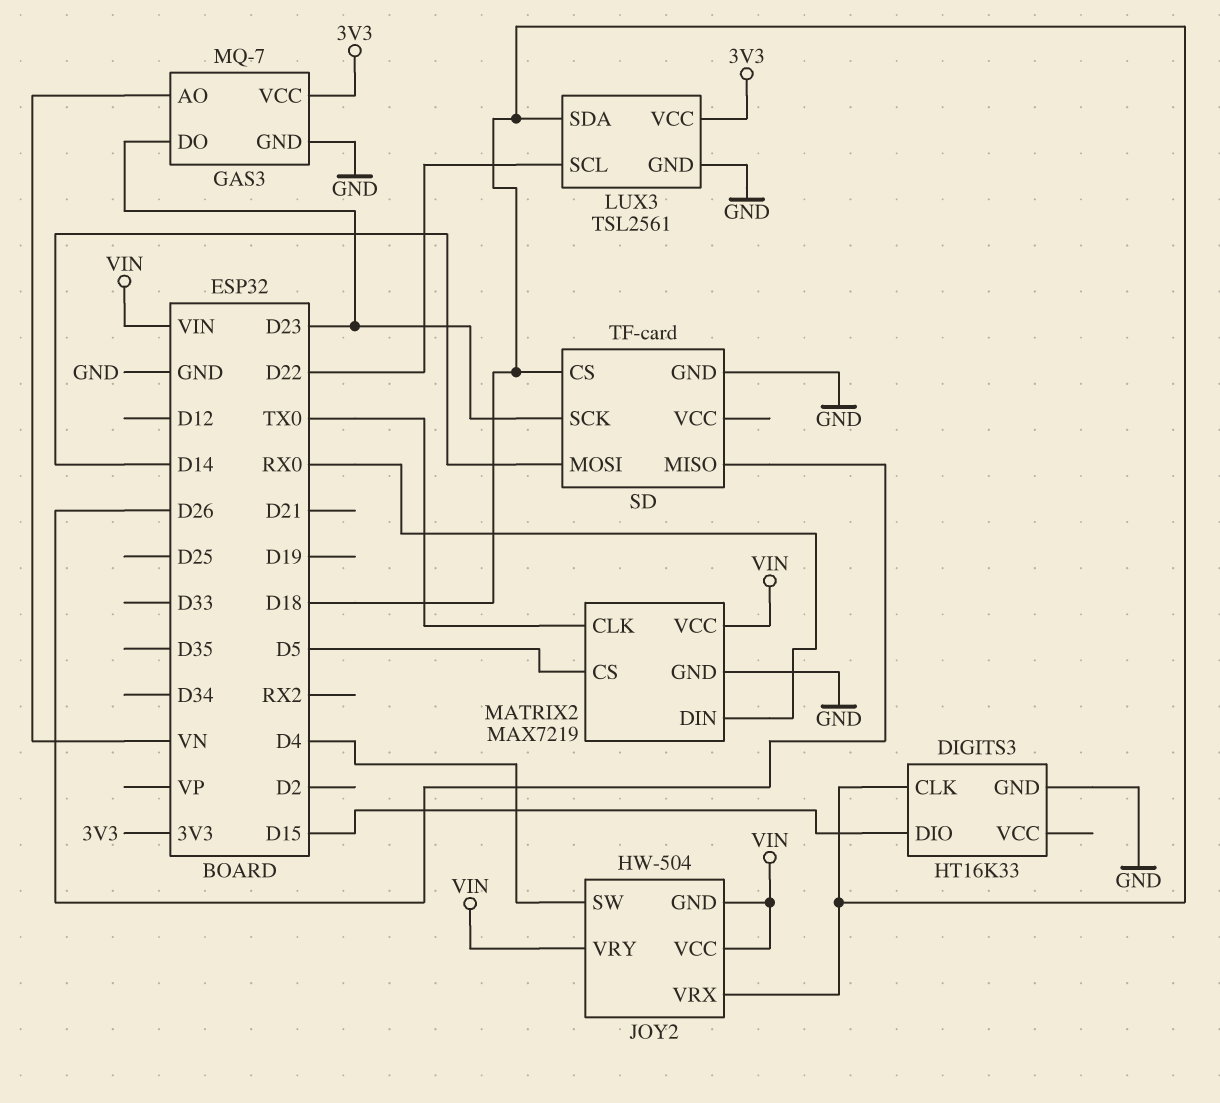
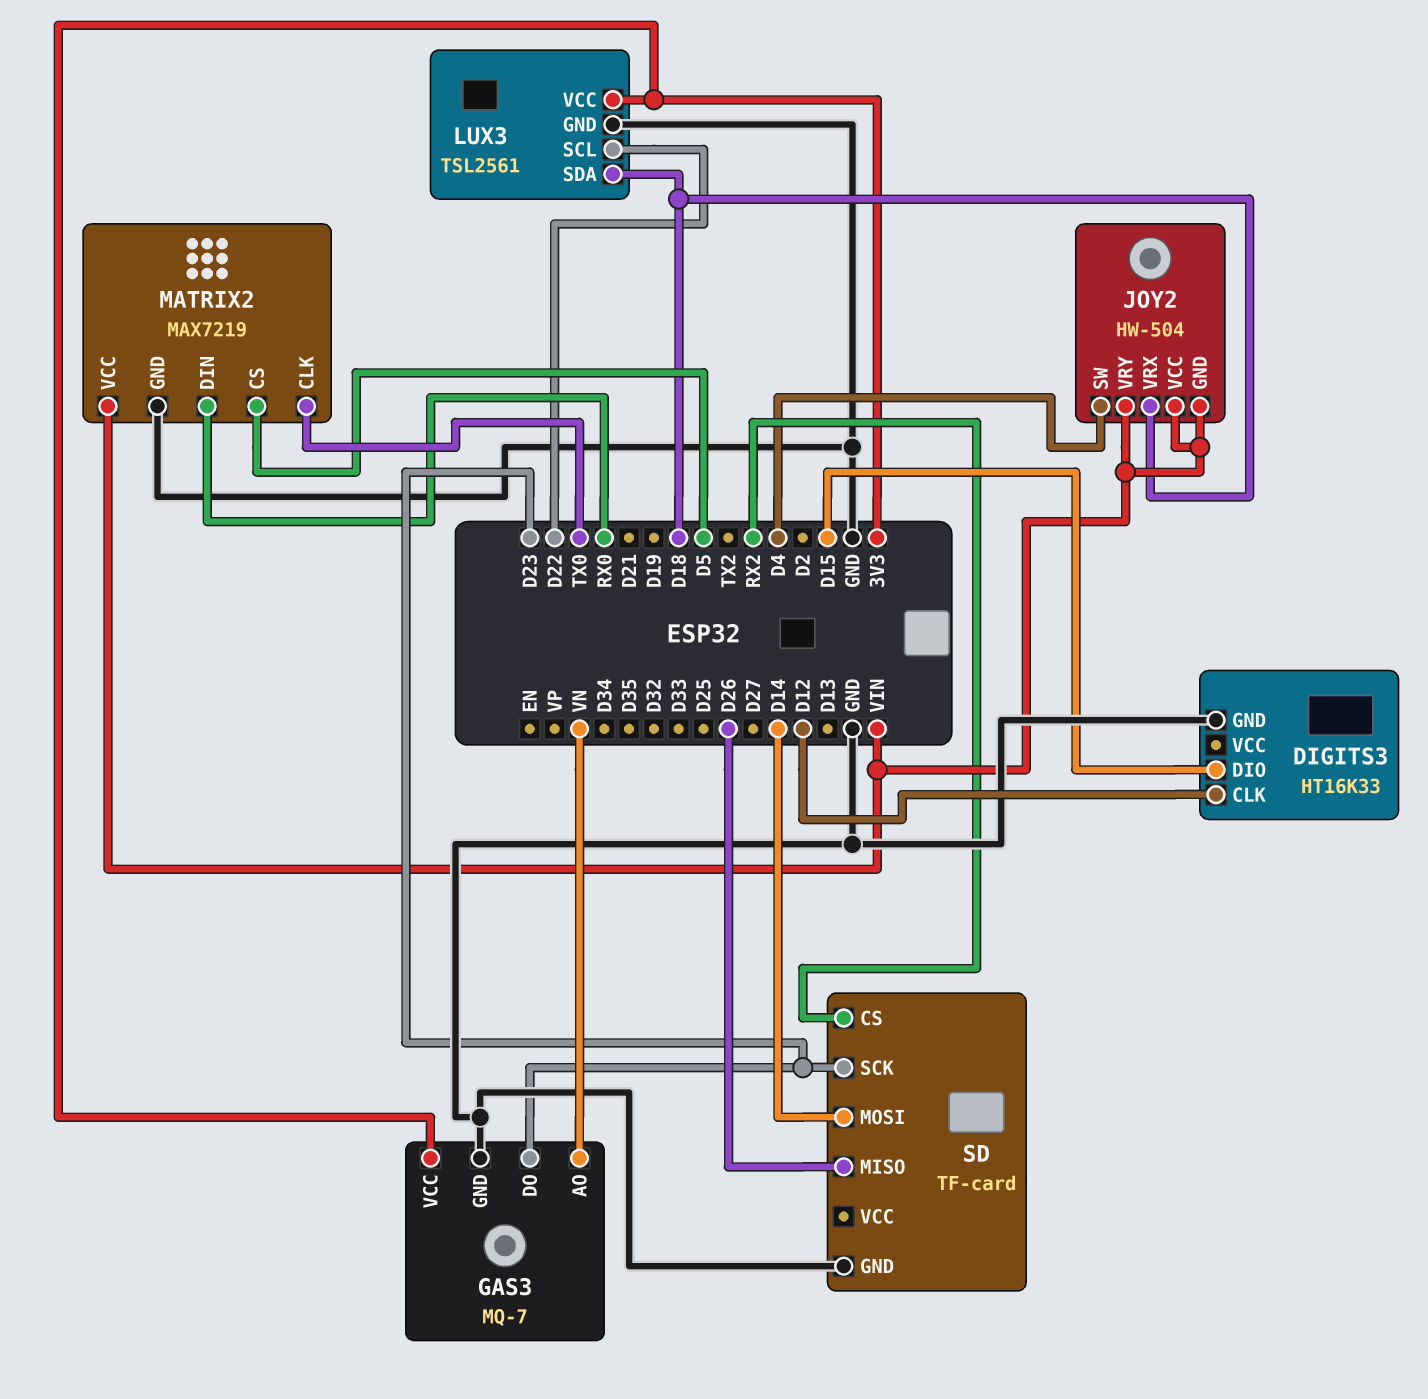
DIGITS3 pin CLK: D18 -> D12
SD pin CS: D18 -> RX2

